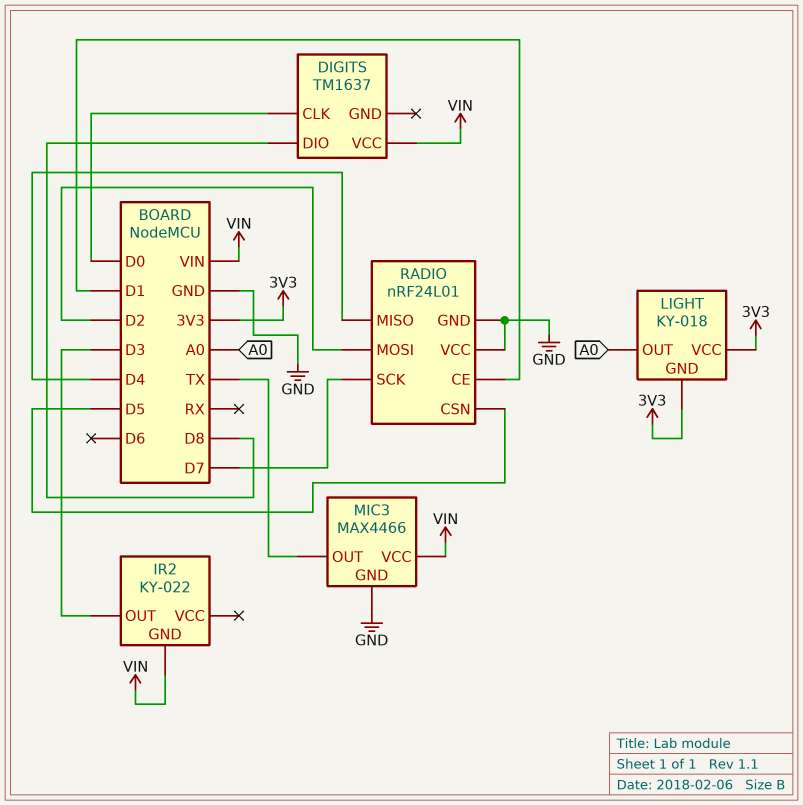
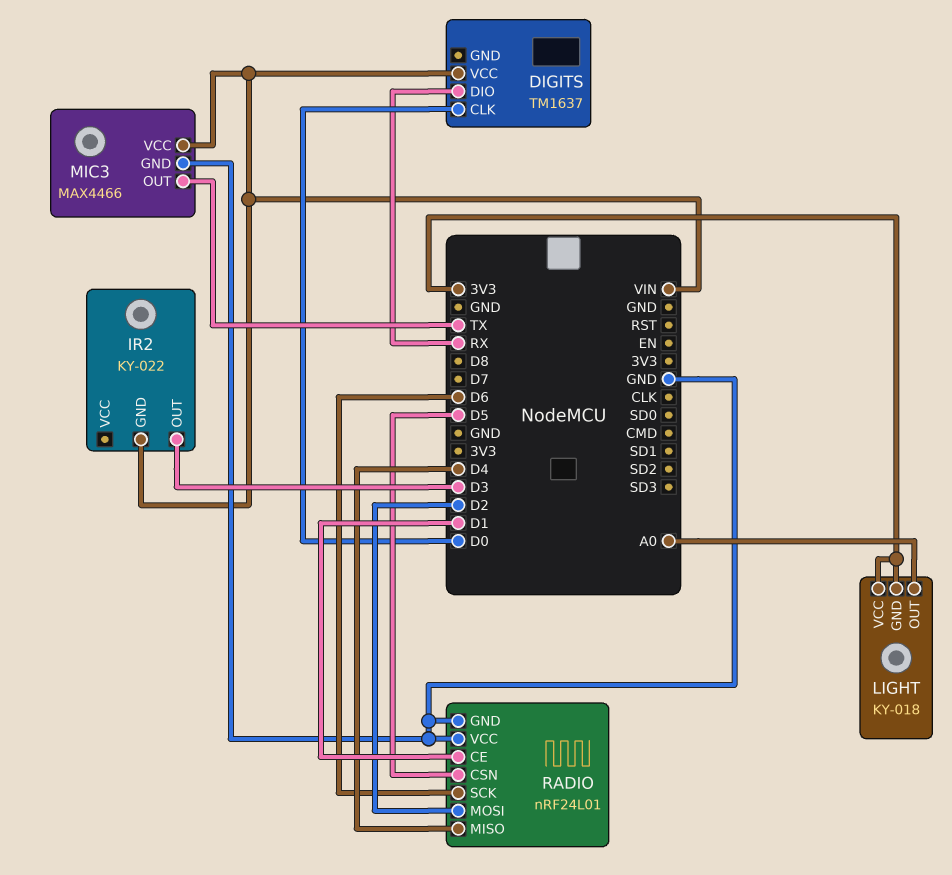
DIGITS pin DIO: D8 -> RX
RADIO pin SCK: D7 -> D6

